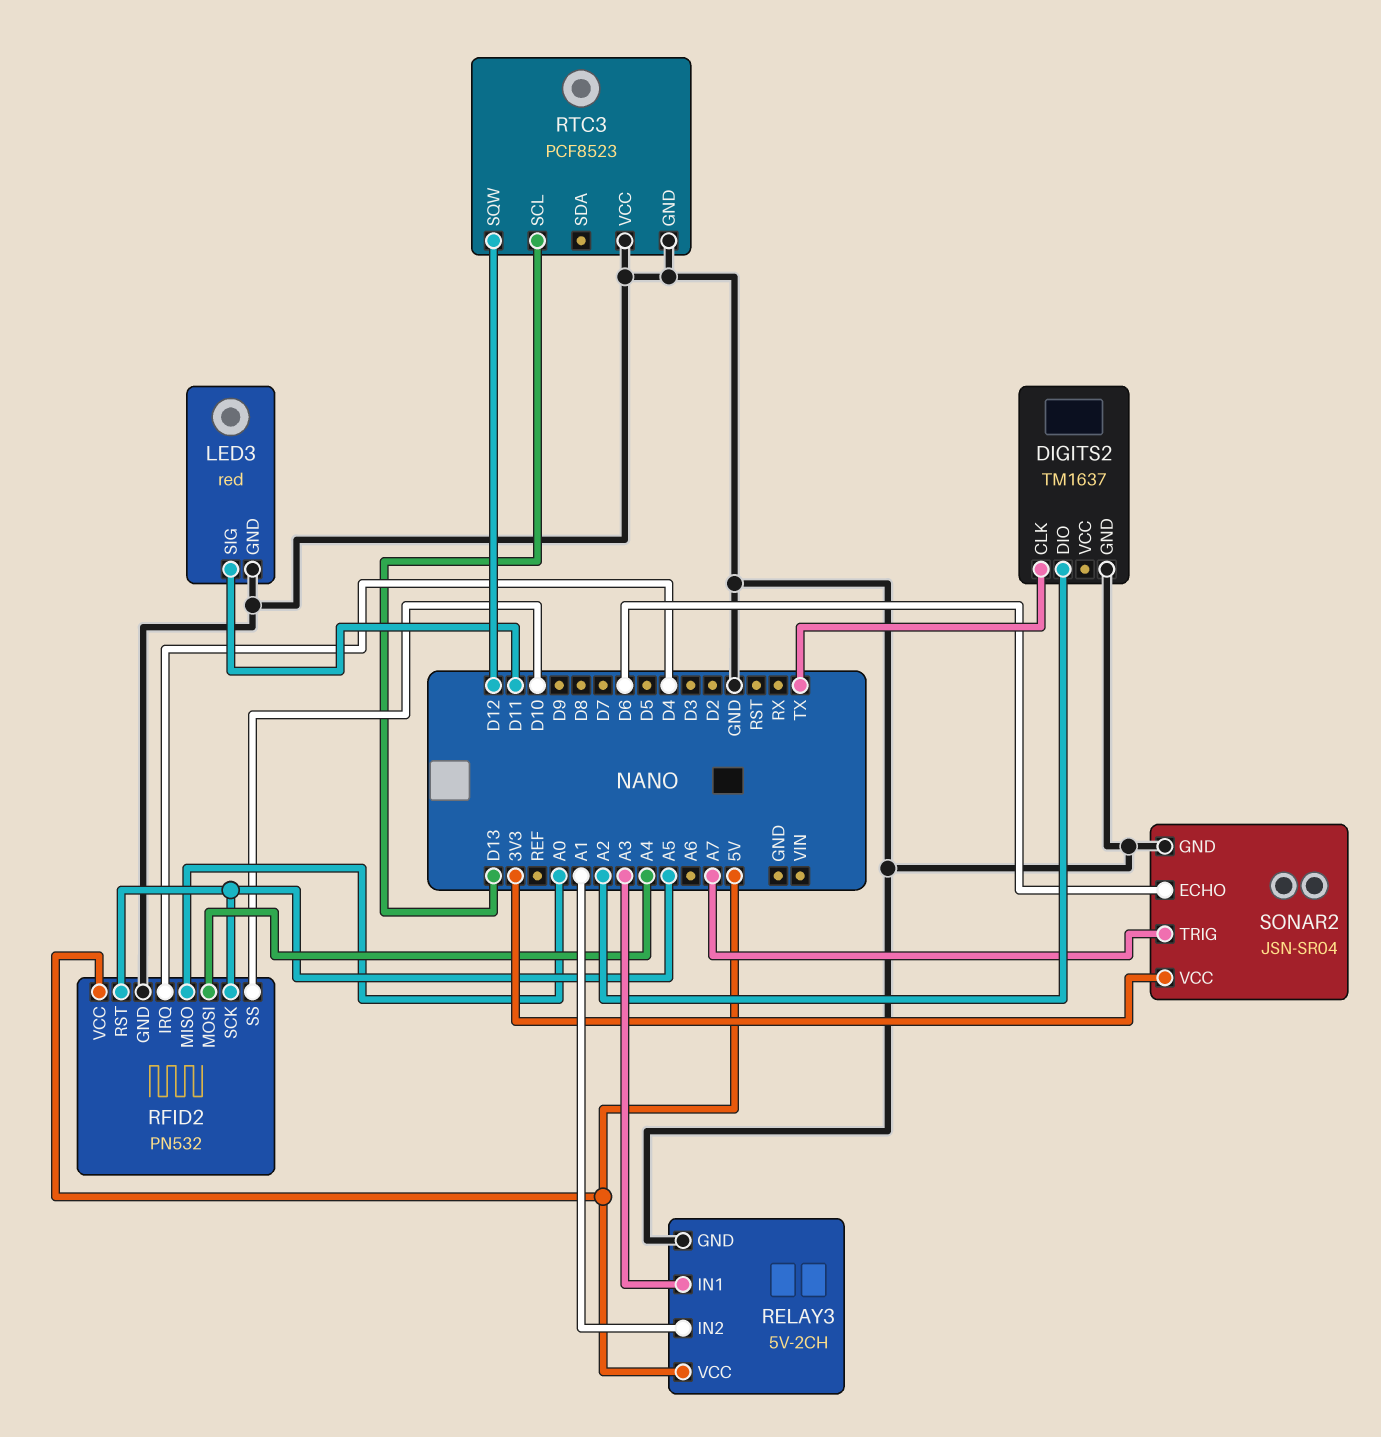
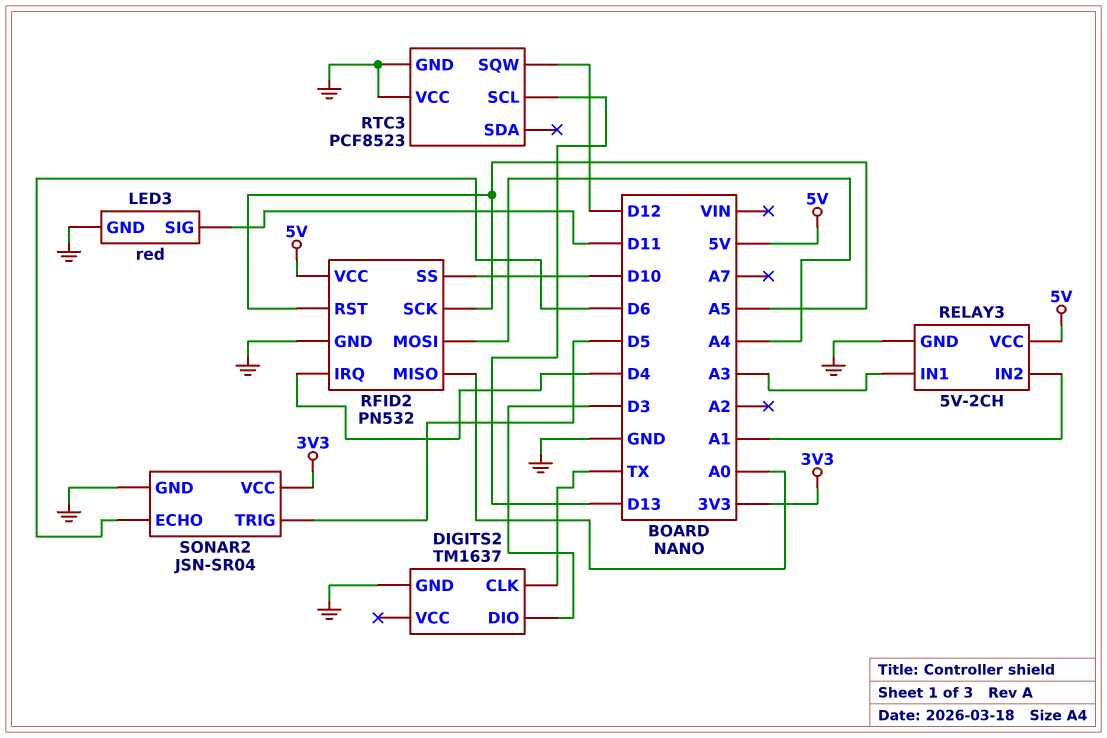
DIGITS2 pin DIO: A2 -> D3
SONAR2 pin TRIG: A7 -> D5

